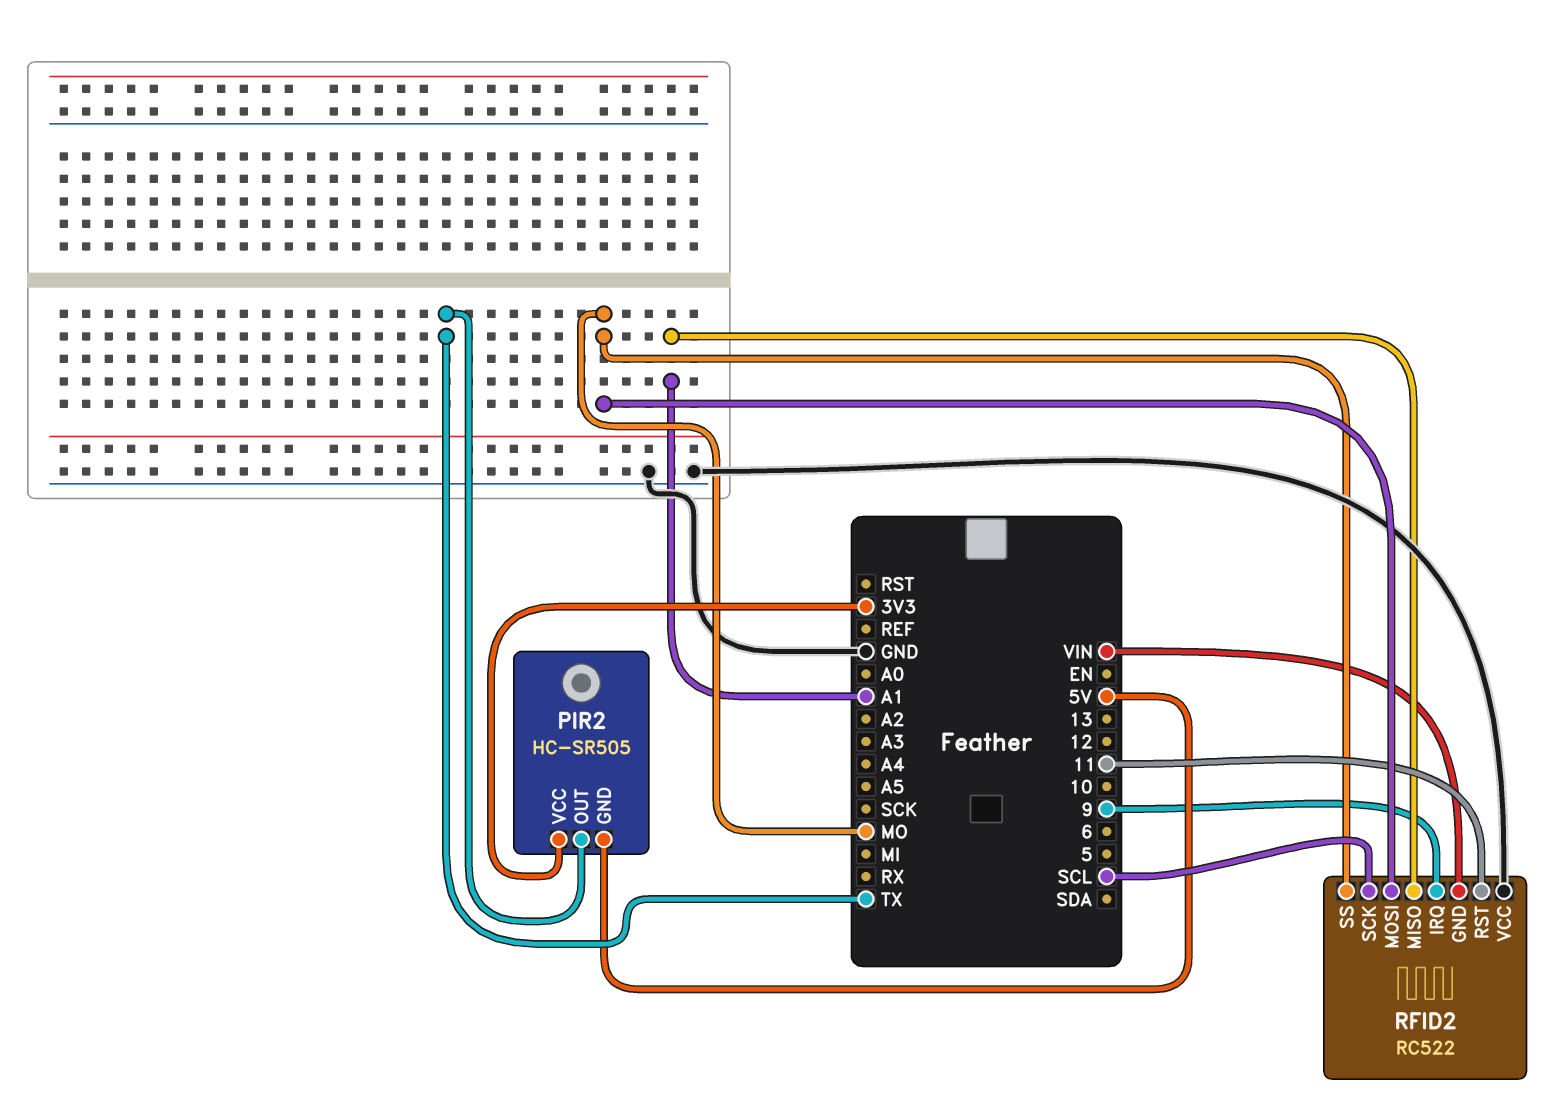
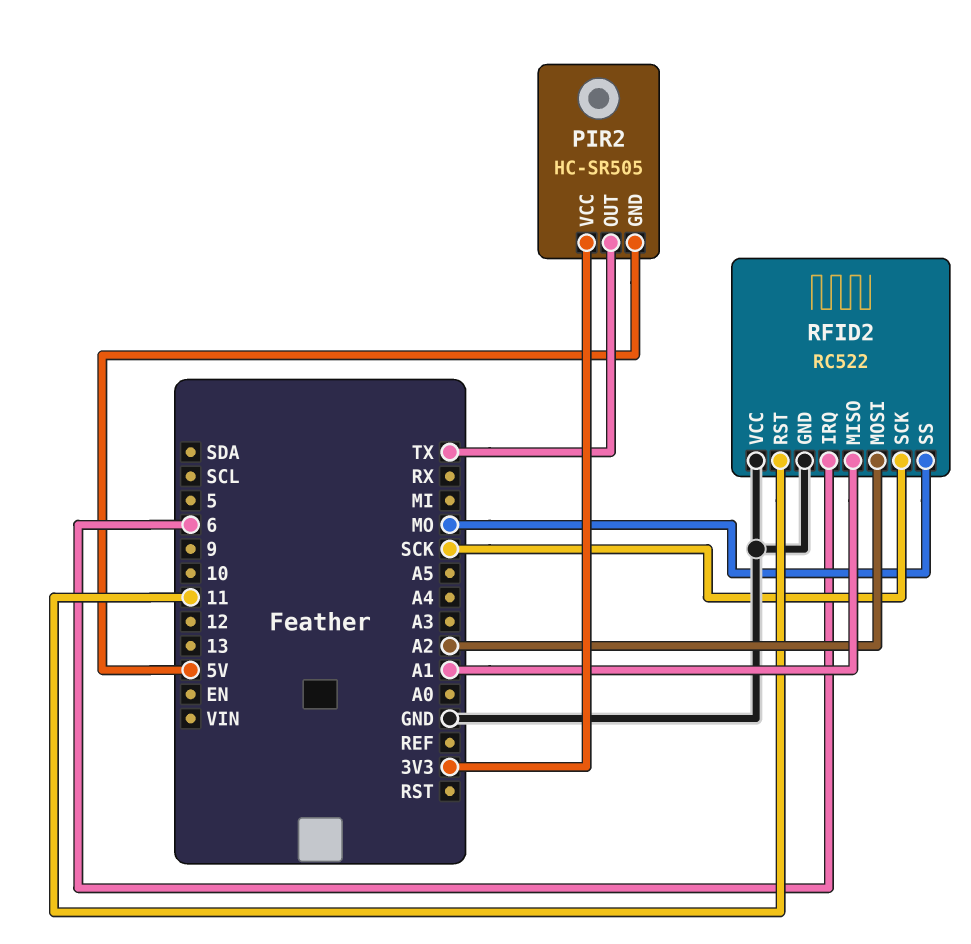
RFID2 pin GND: VIN -> GND
RFID2 pin IRQ: 9 -> 6
RFID2 pin MOSI: MO -> A2
RFID2 pin SCK: SCL -> SCK

